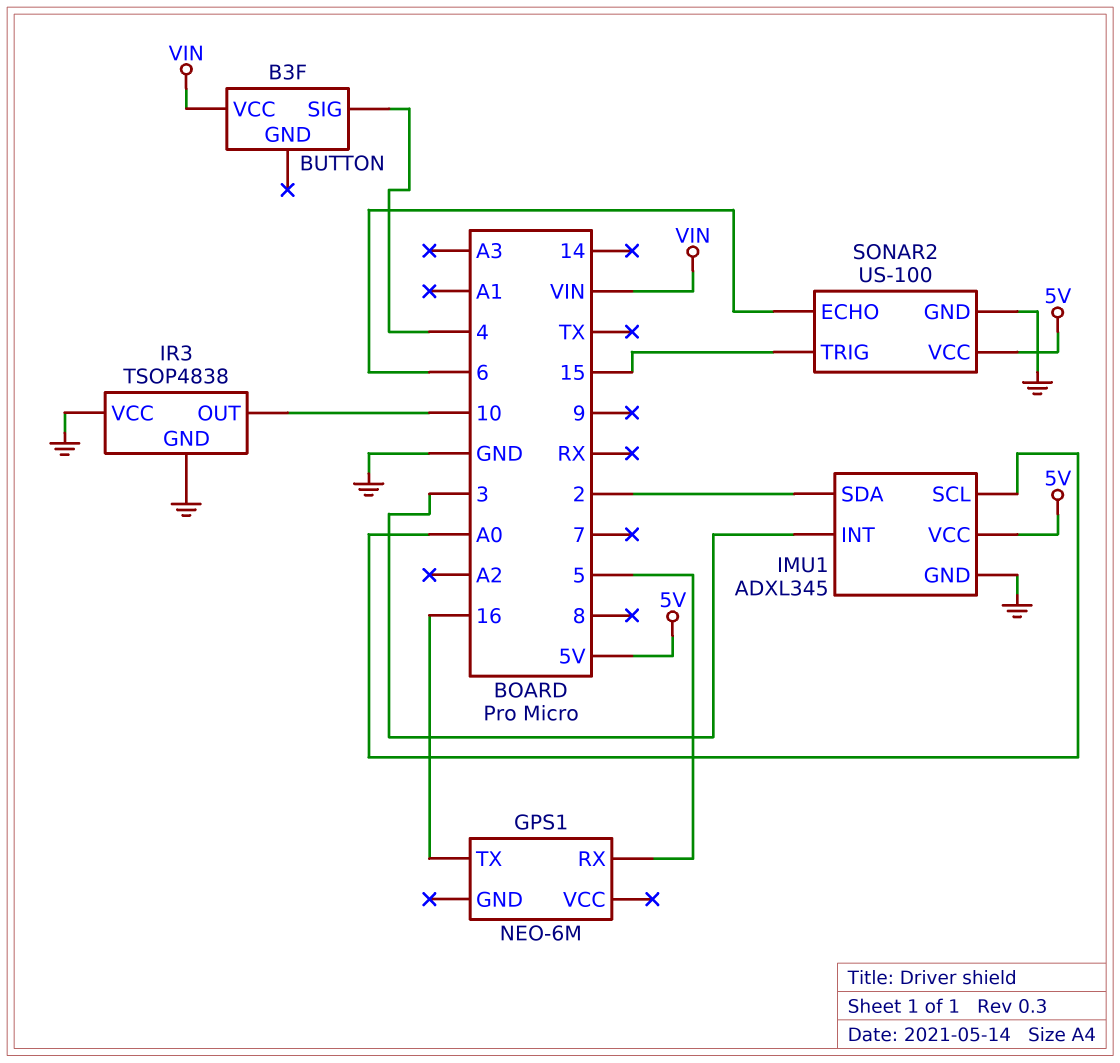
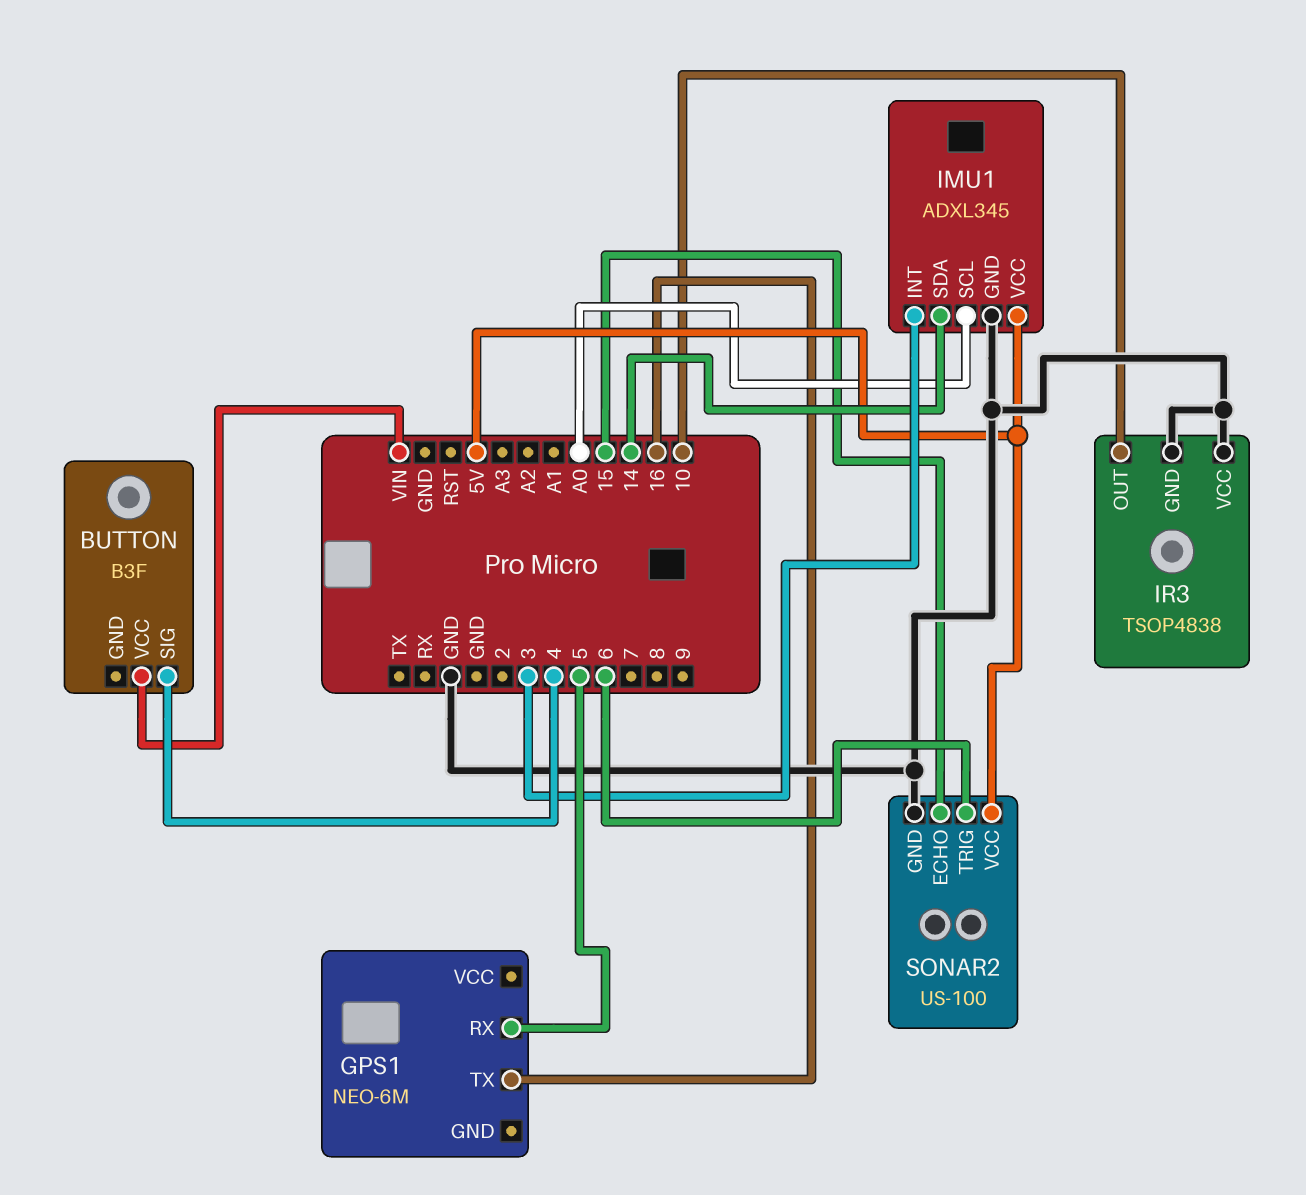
IMU1 pin SDA: 2 -> 14
SONAR2 pin ECHO: 6 -> 15
SONAR2 pin TRIG: 15 -> 6

